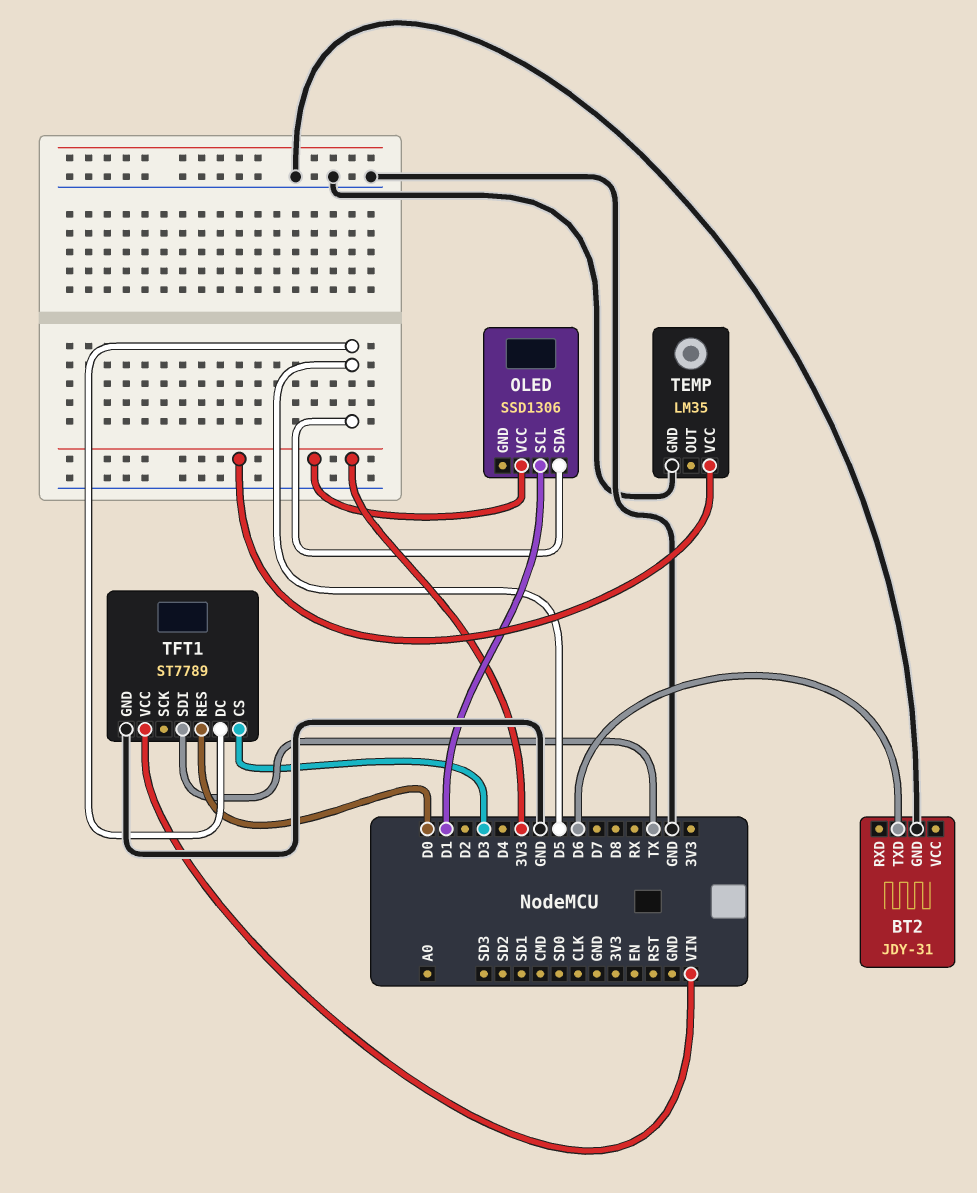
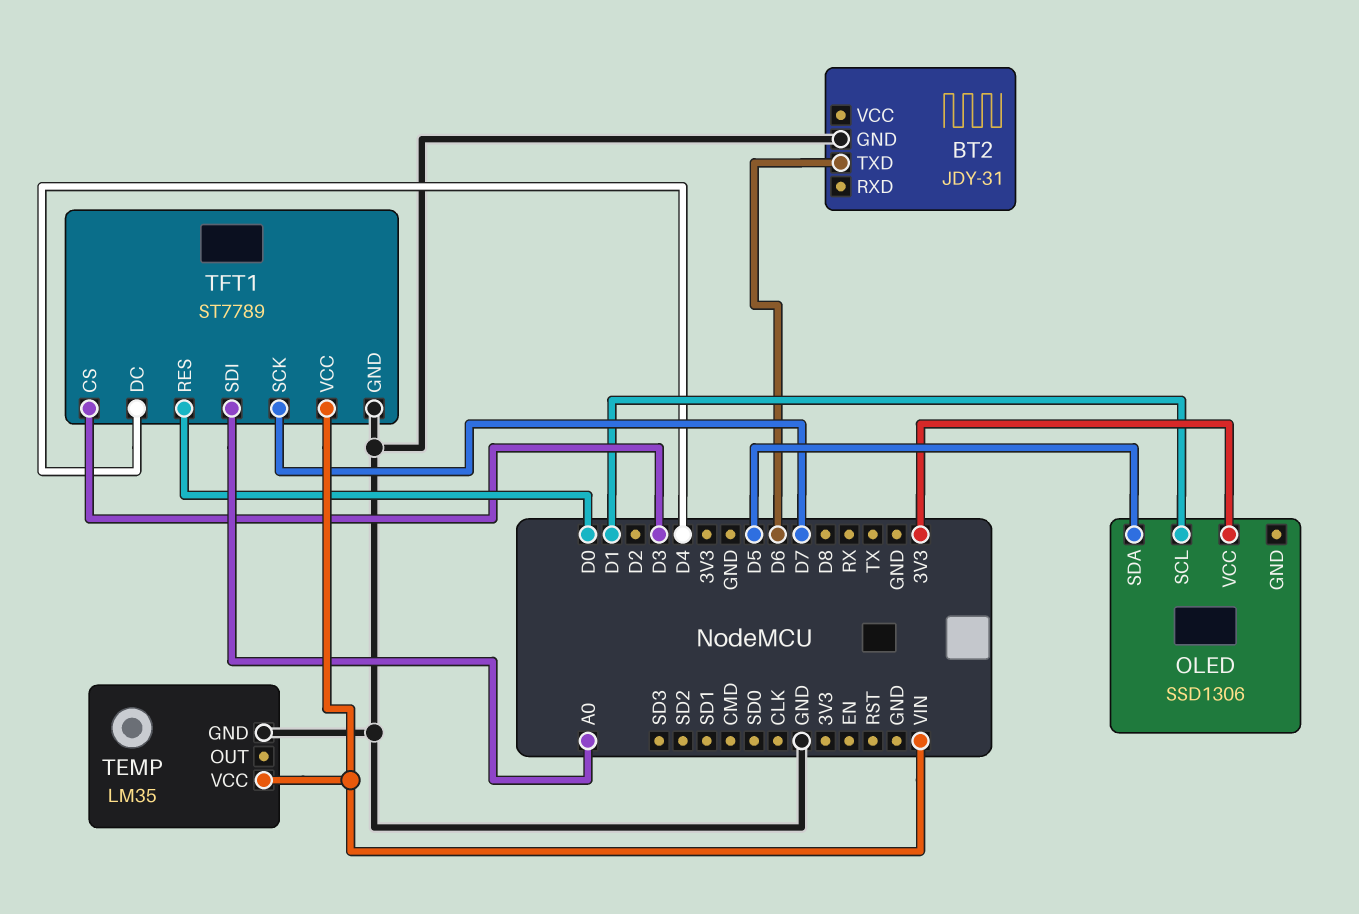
TEMP pin VCC: 3V3 -> VIN
TFT1 pin DC: D5 -> D4
TFT1 pin SCK: none -> D7
TFT1 pin SDI: TX -> A0

